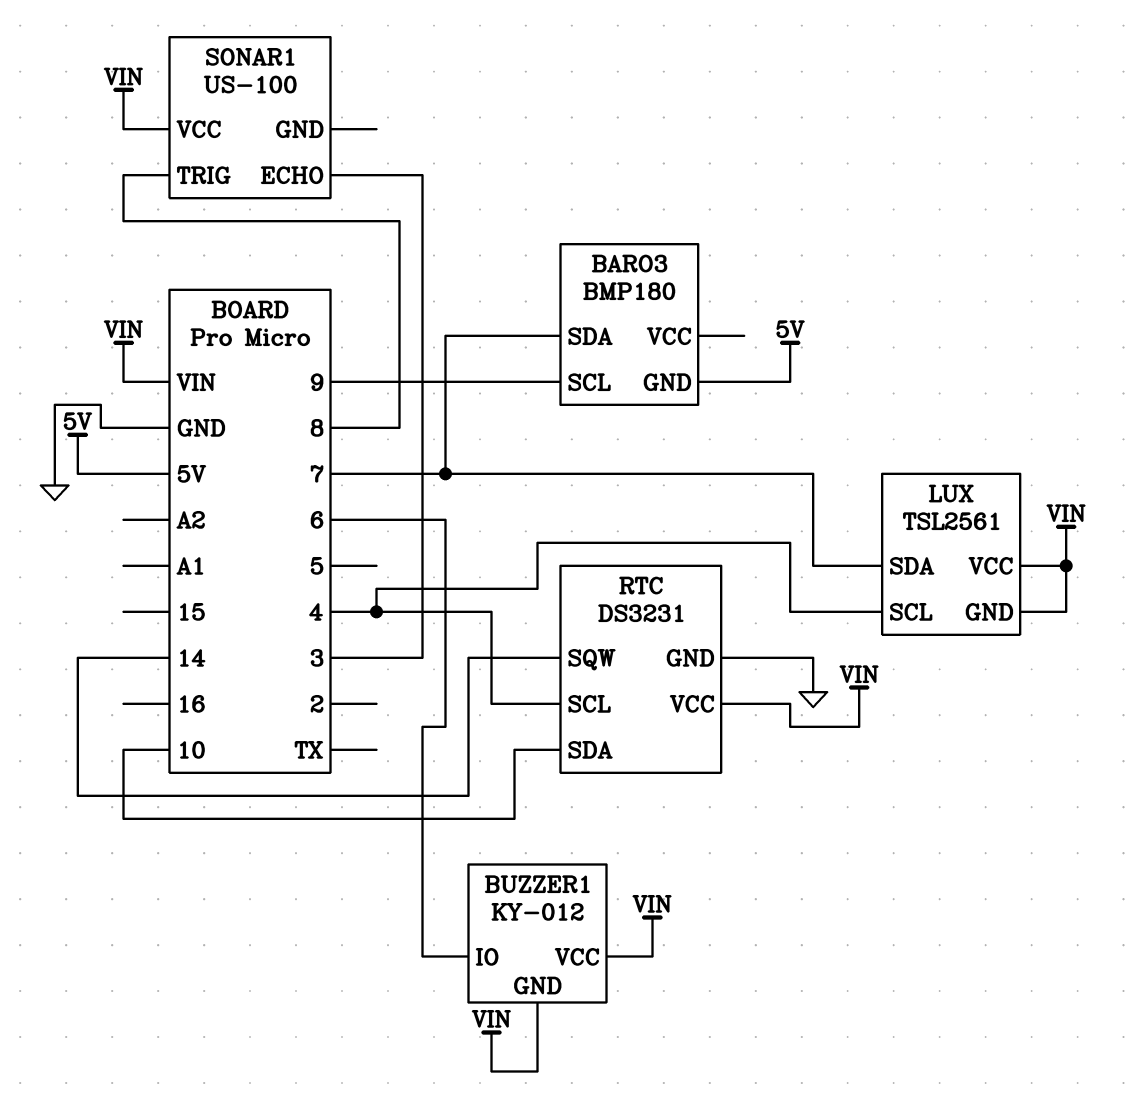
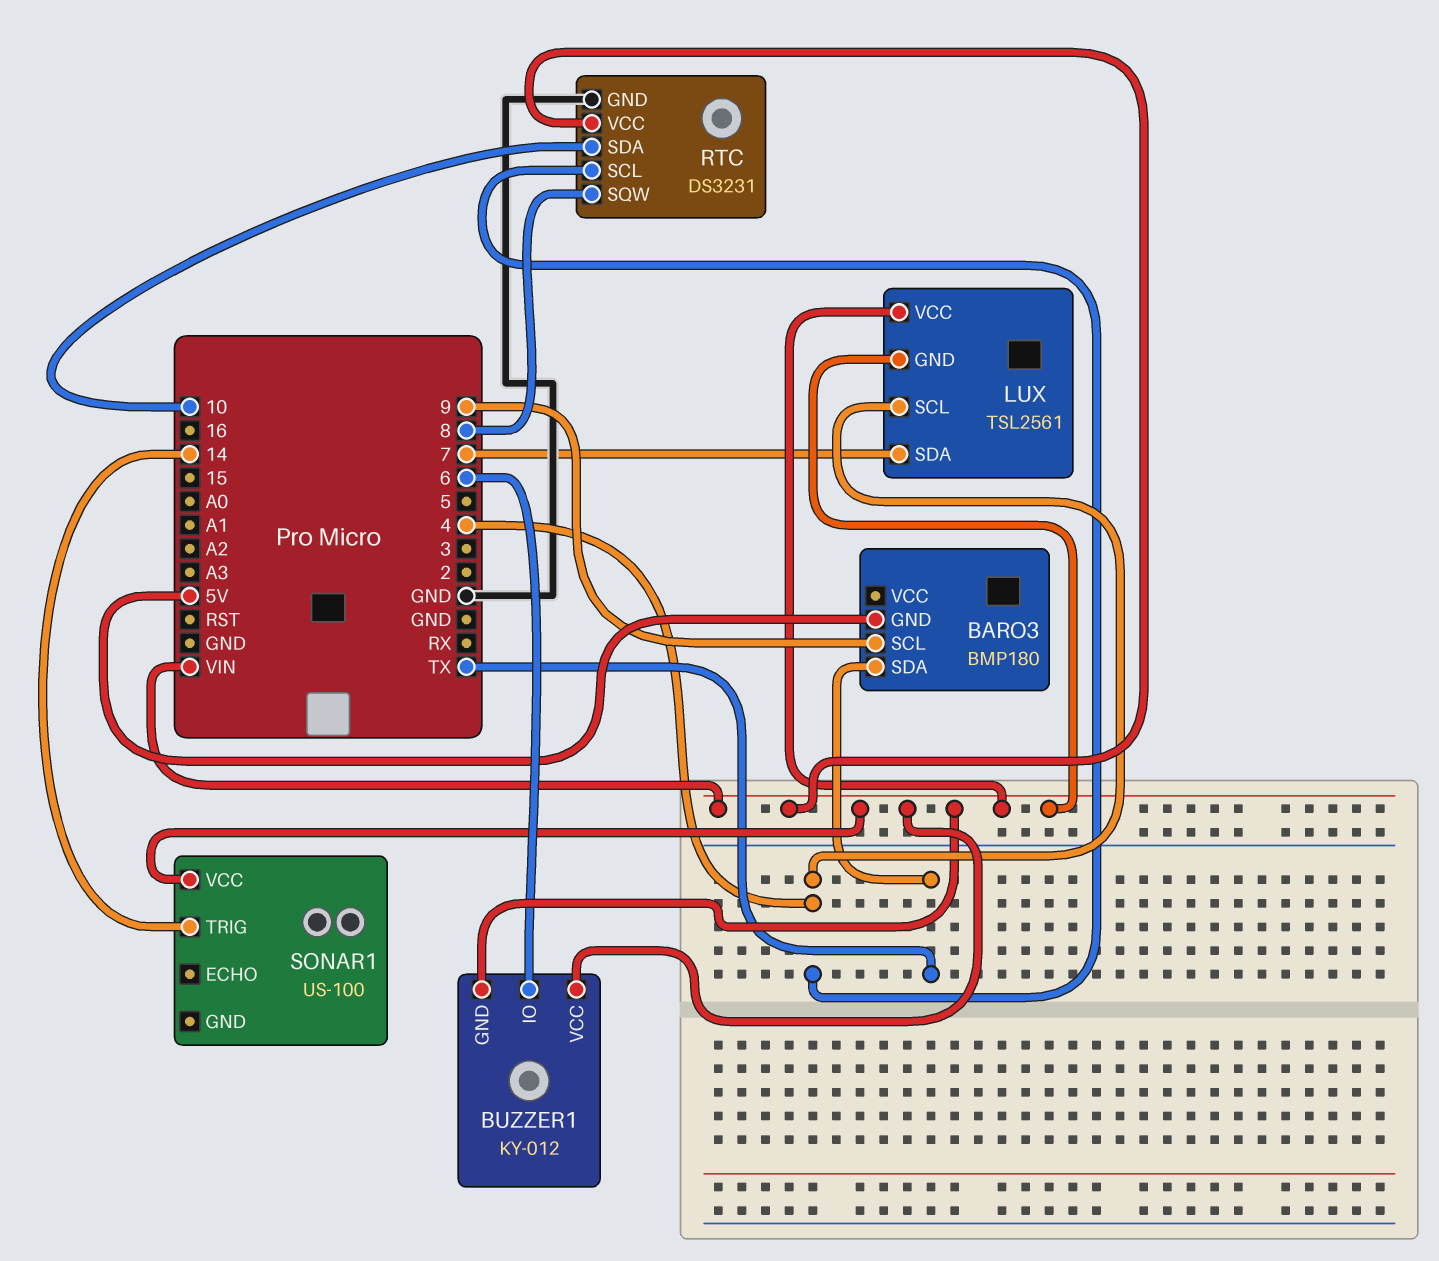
BARO3 pin SDA: 7 -> TX
RTC pin SQW: 14 -> 8
SONAR1 pin ECHO: 3 -> none
SONAR1 pin TRIG: 8 -> 14

